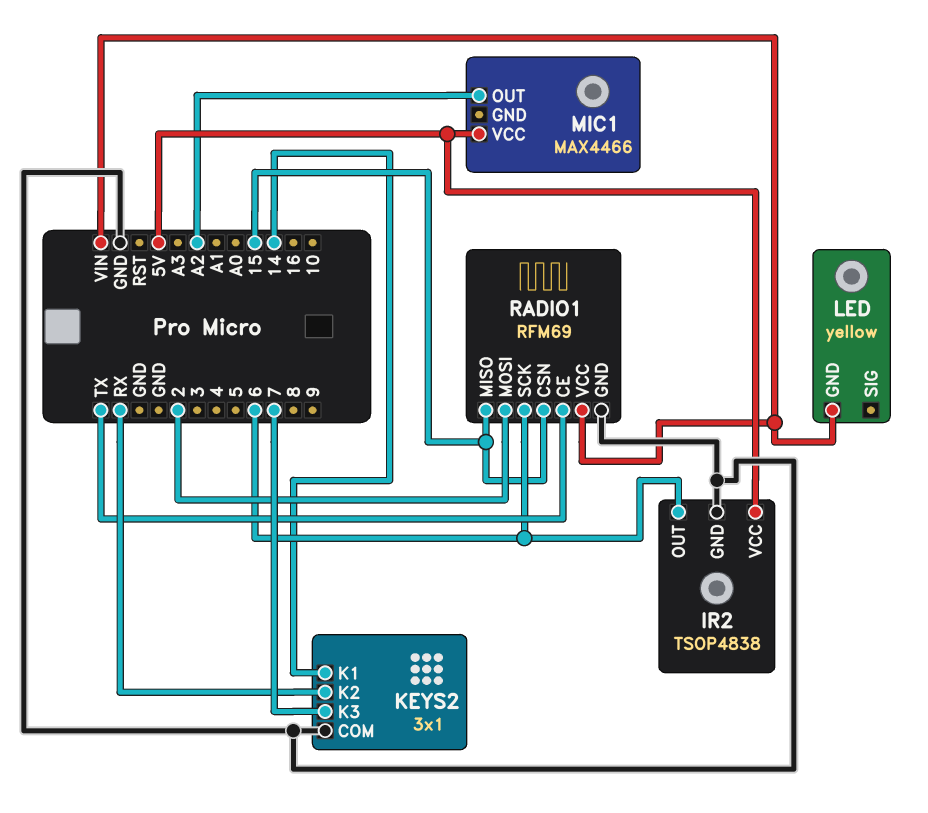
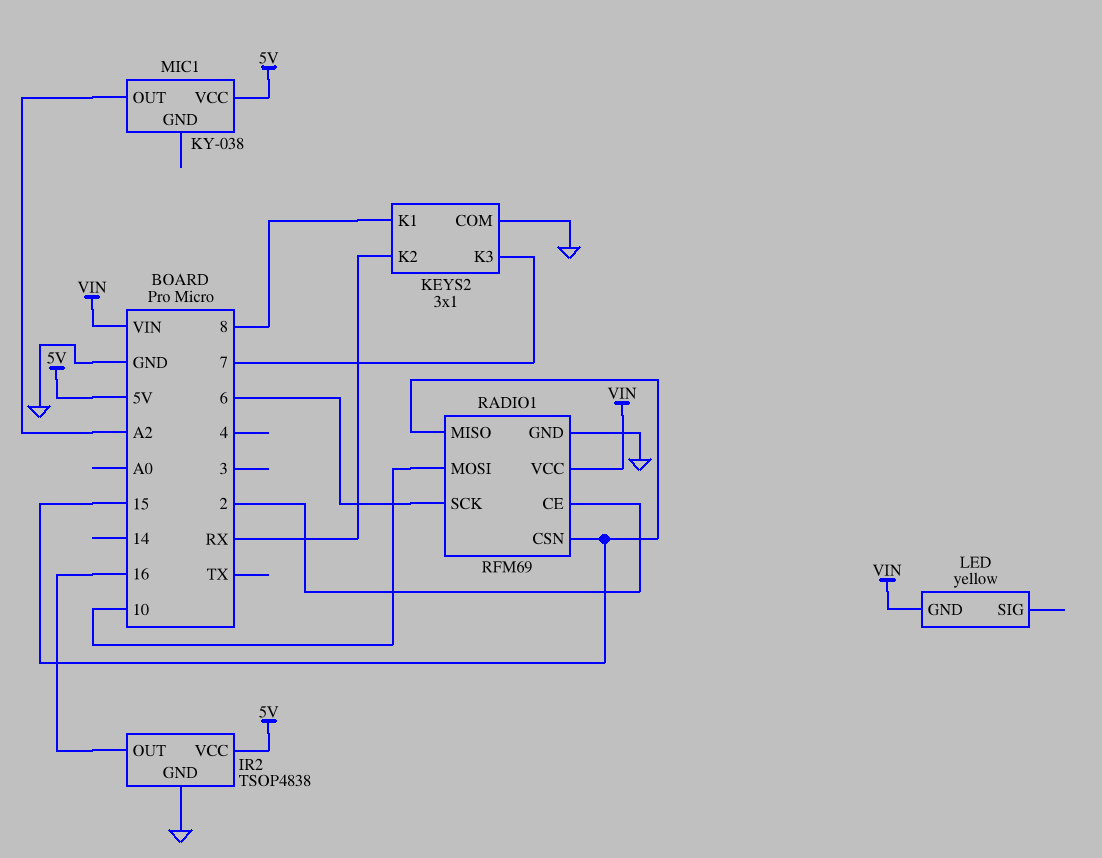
IR2 pin OUT: 6 -> 16
KEYS2 pin K1: 14 -> 8
MIC1: MAX4466 -> KY-038
RADIO1 pin CE: TX -> 2
RADIO1 pin MOSI: 2 -> 10

